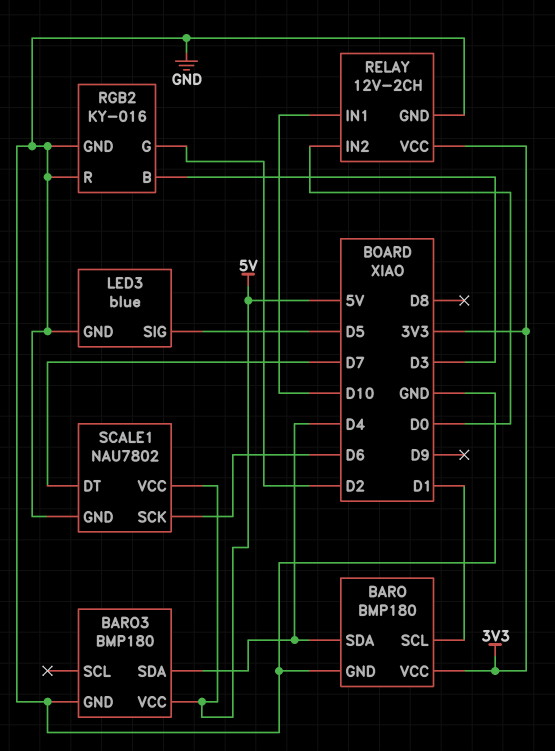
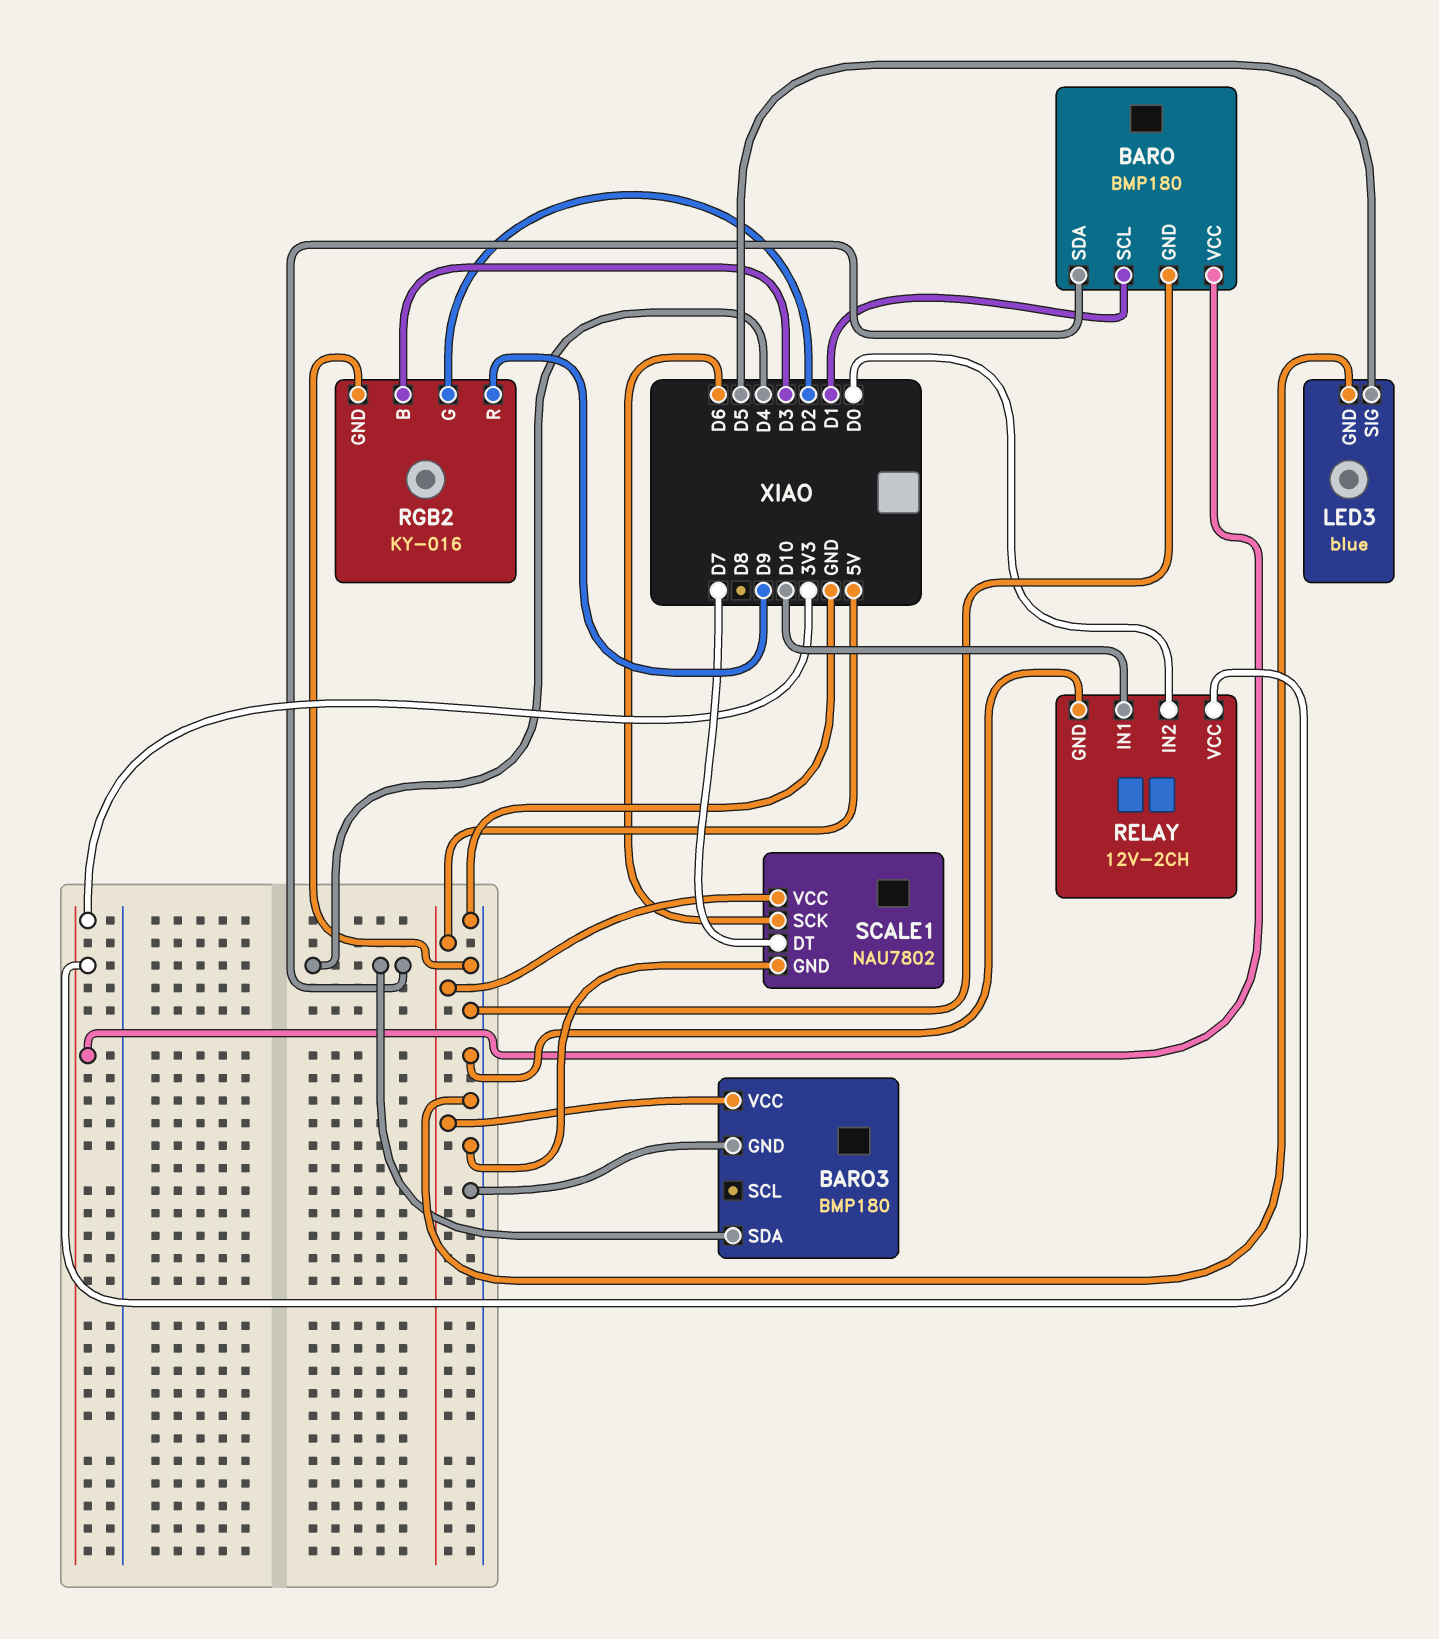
RGB2 pin R: GND -> D9

